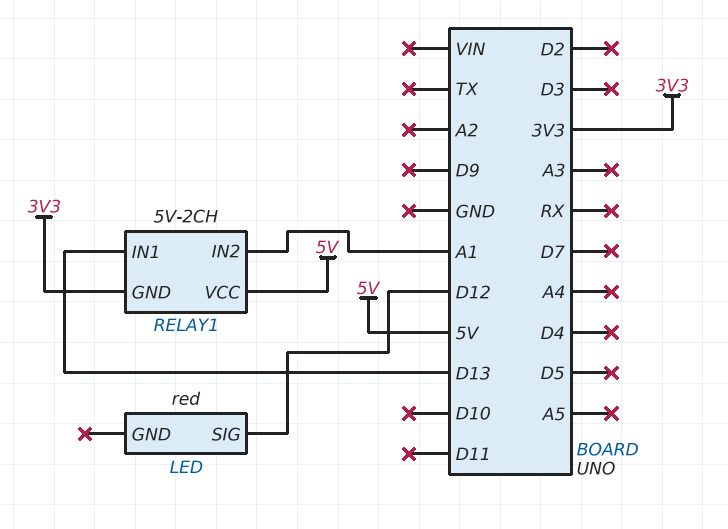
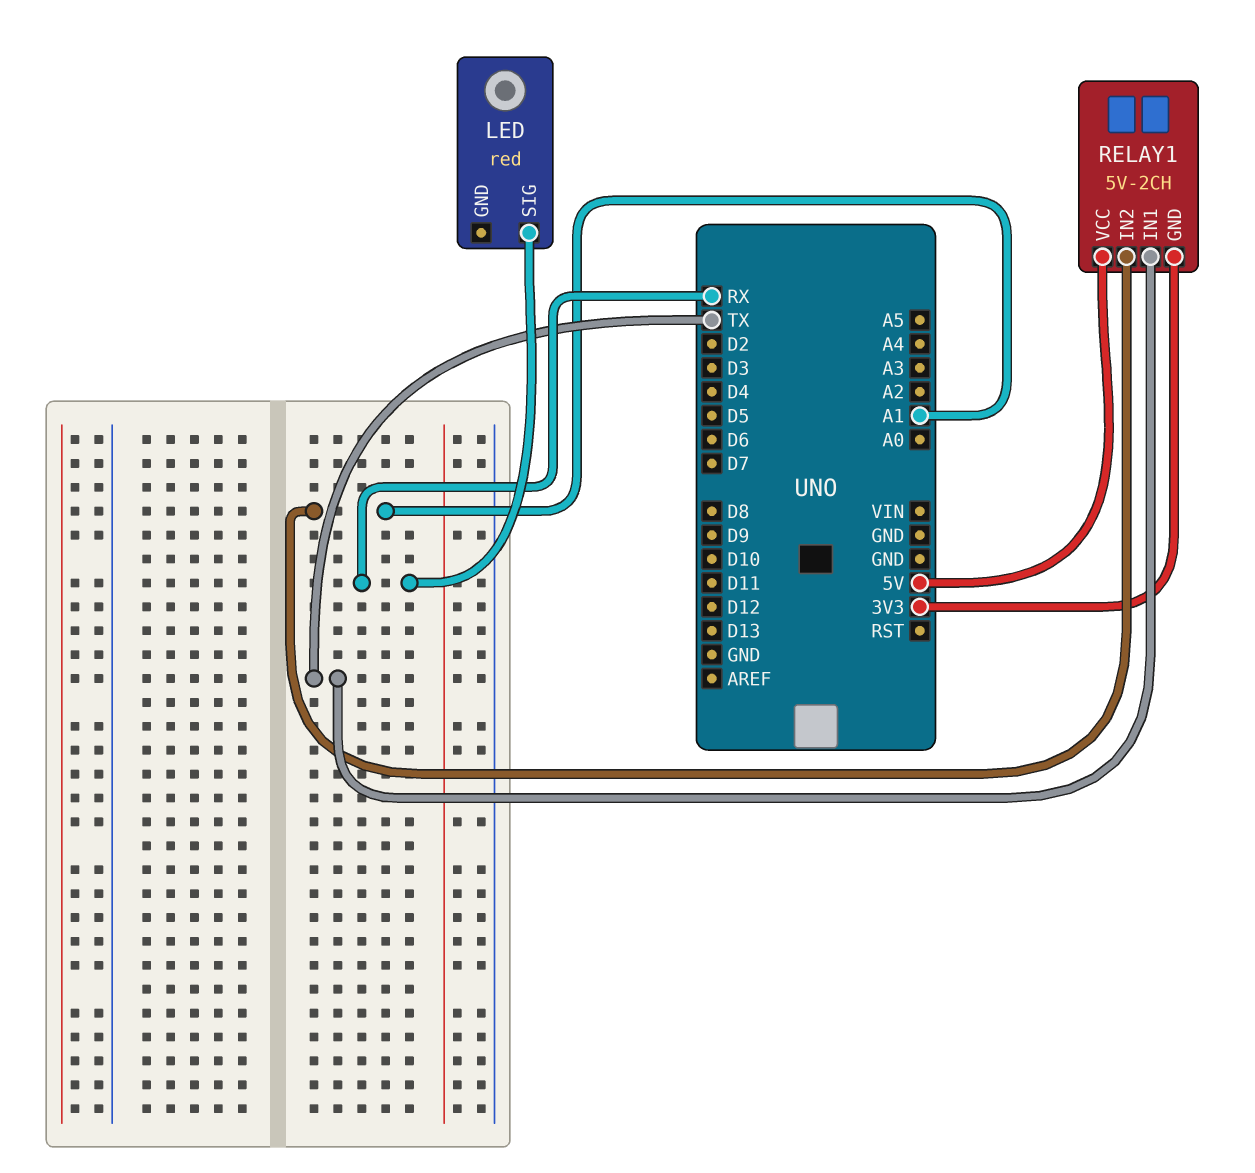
LED pin SIG: D12 -> RX
RELAY1 pin IN1: D13 -> TX

